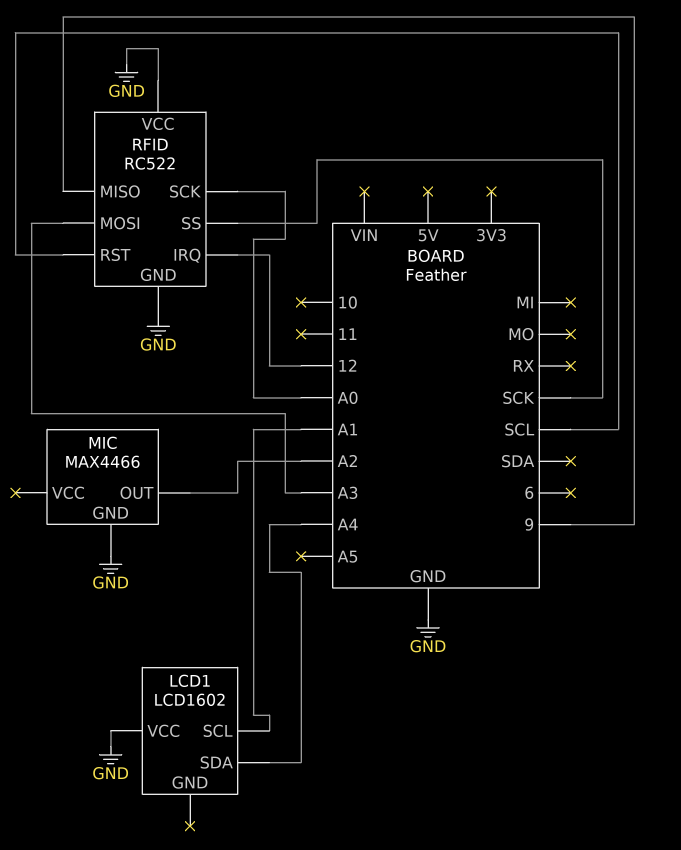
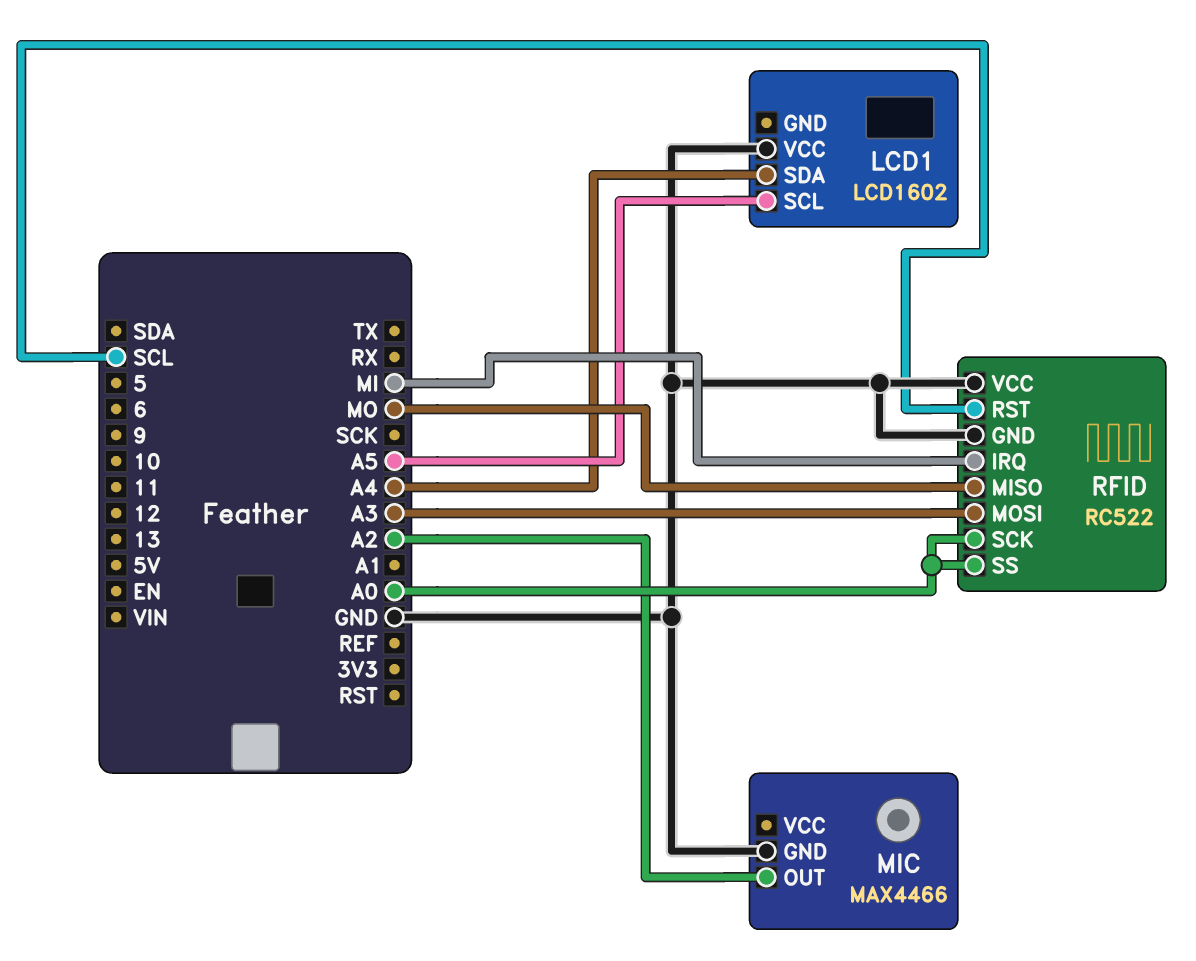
LCD1 pin SCL: A1 -> A5
RFID pin IRQ: 12 -> MI
RFID pin MISO: 9 -> MO
RFID pin SS: SCK -> A0

